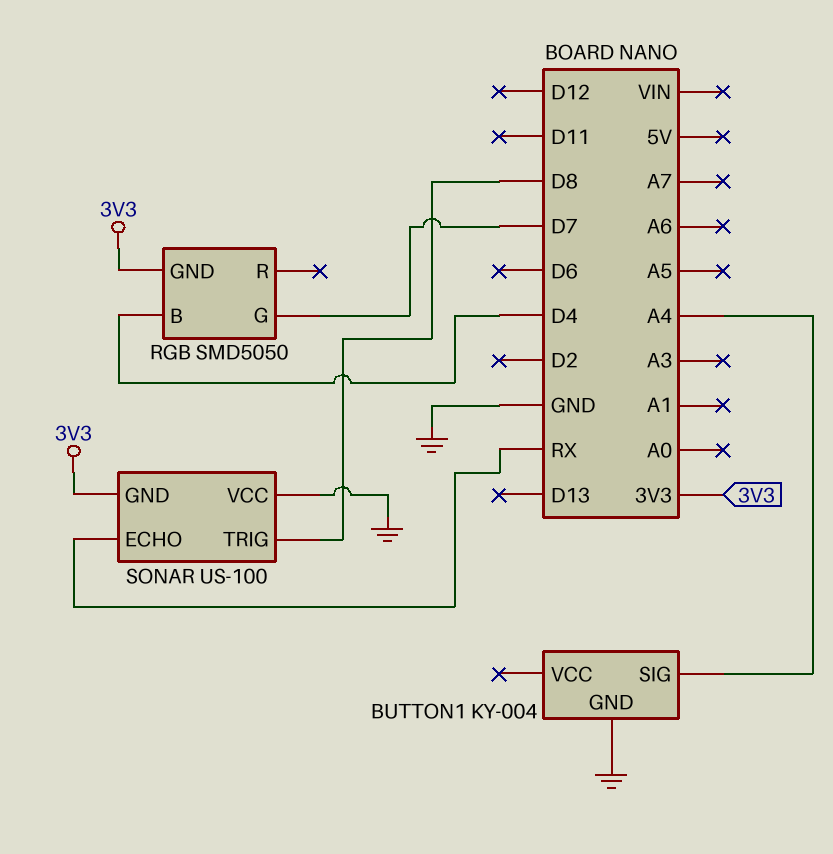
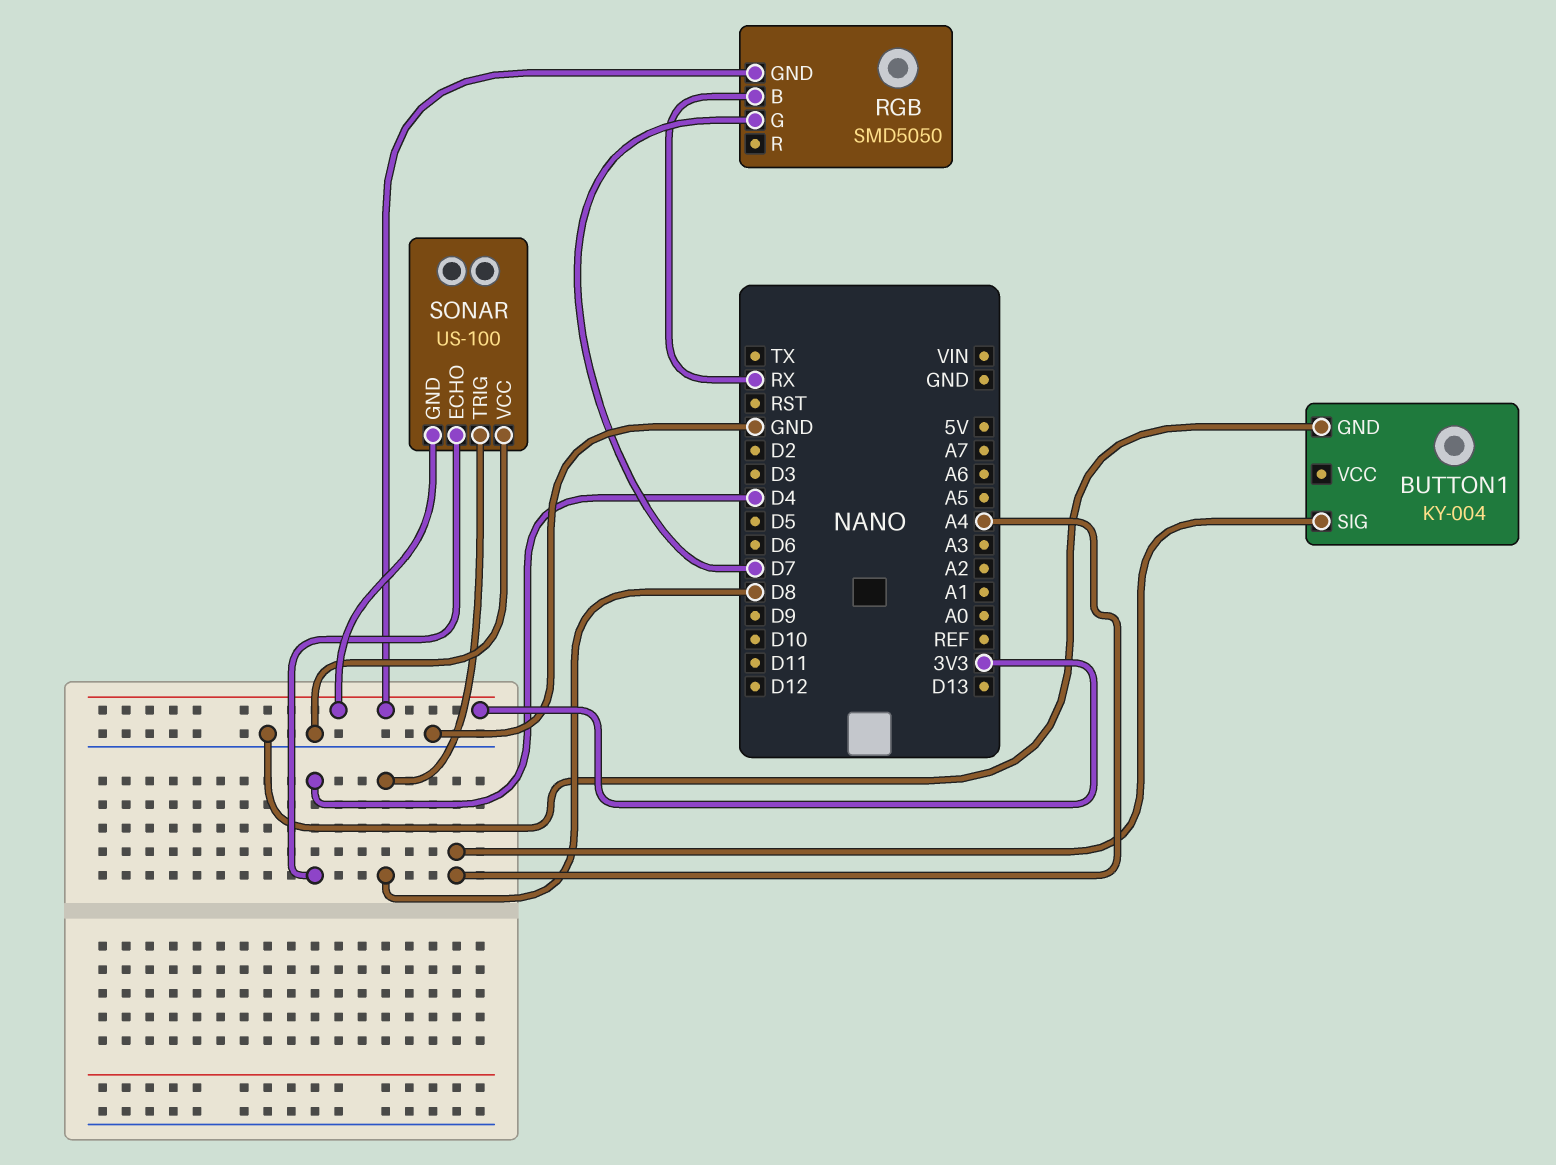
RGB pin B: D4 -> RX
SONAR pin ECHO: RX -> D4

